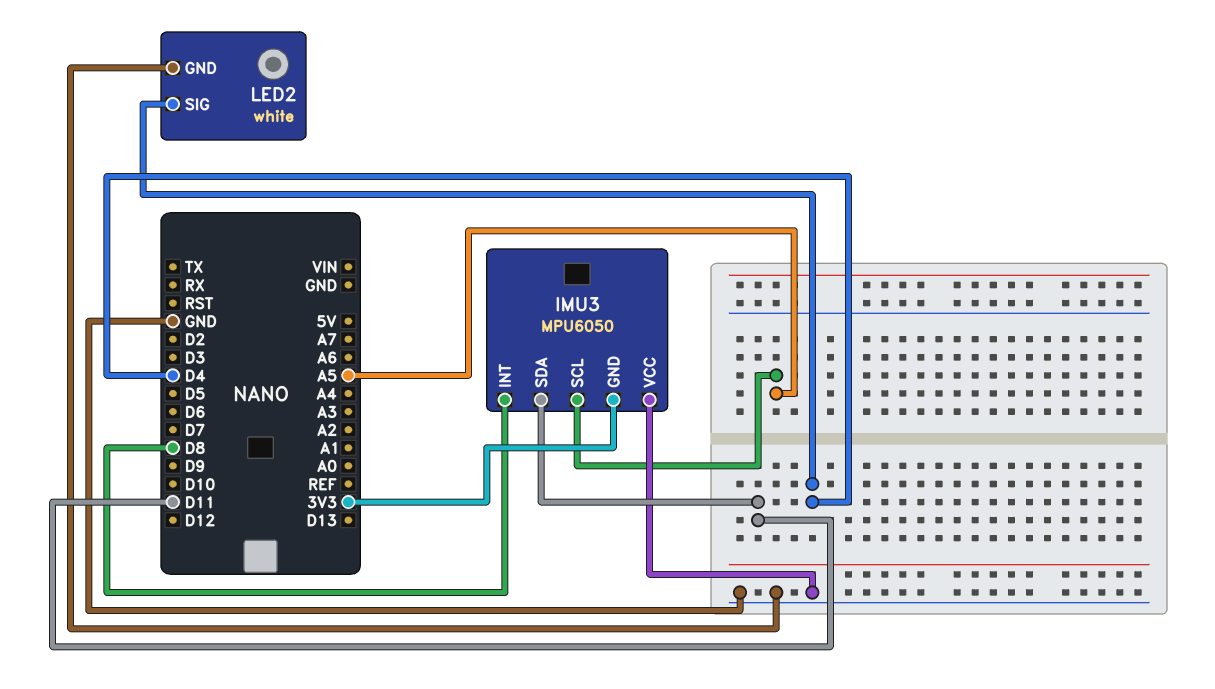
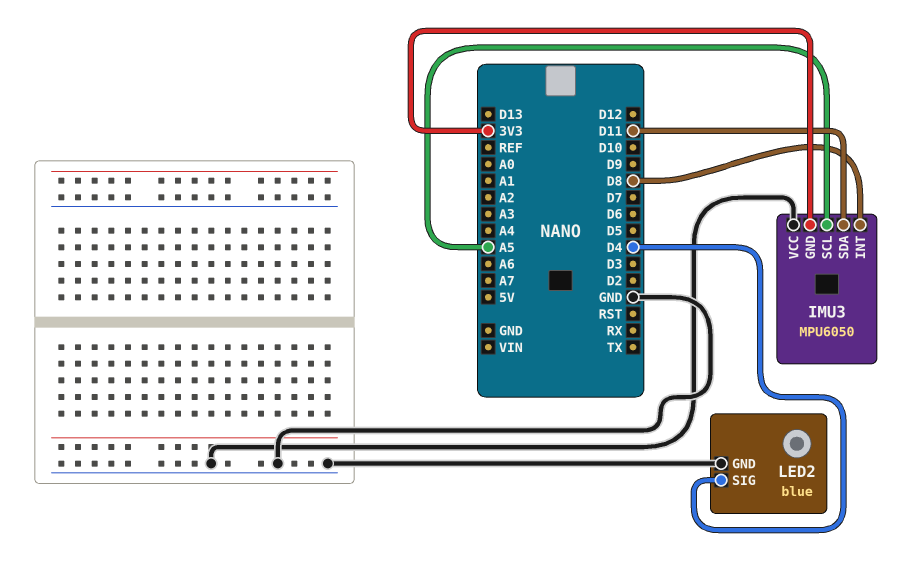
LED2: white -> blue

